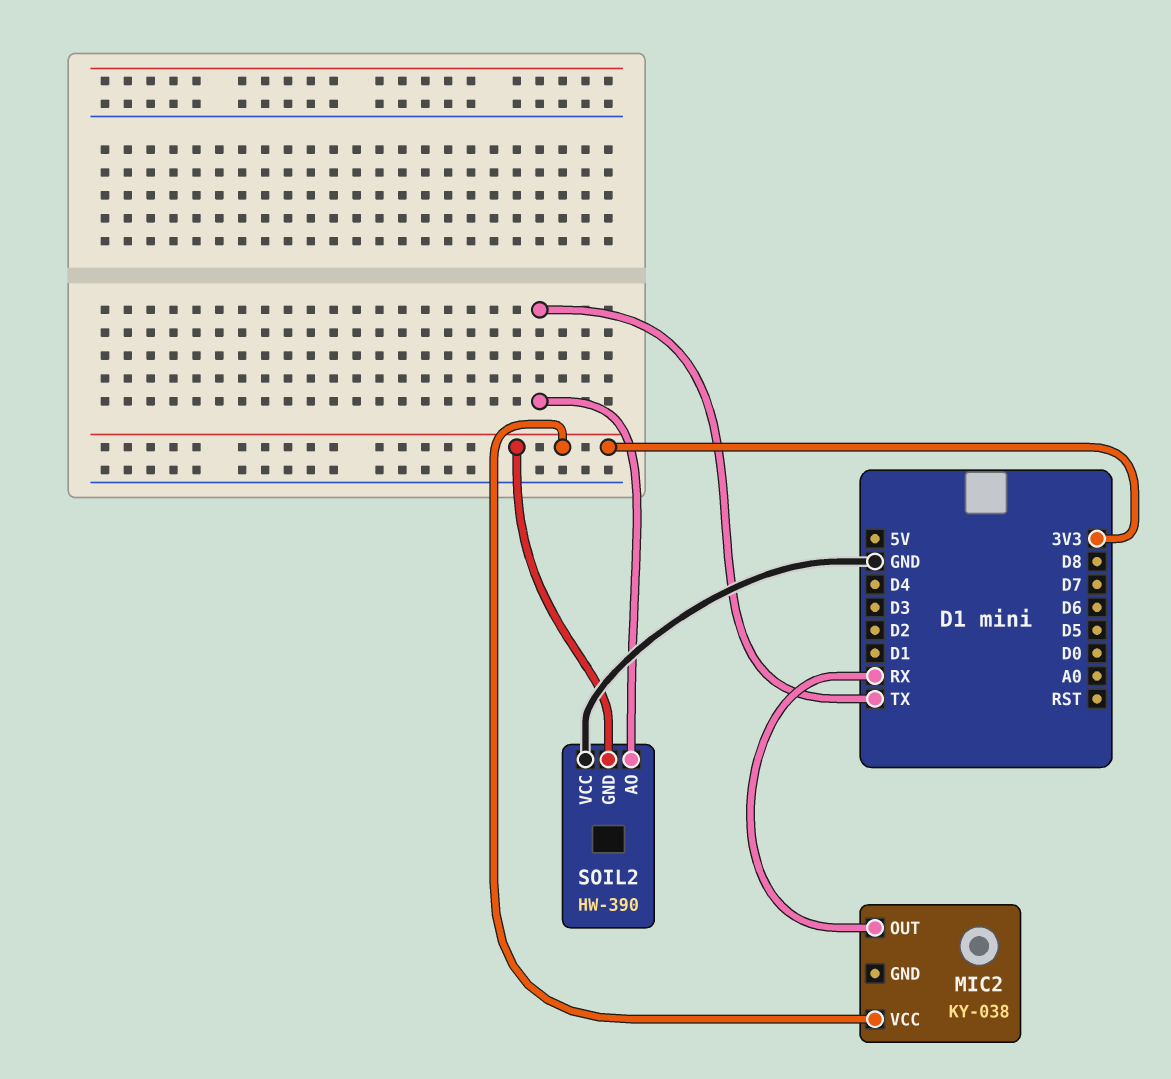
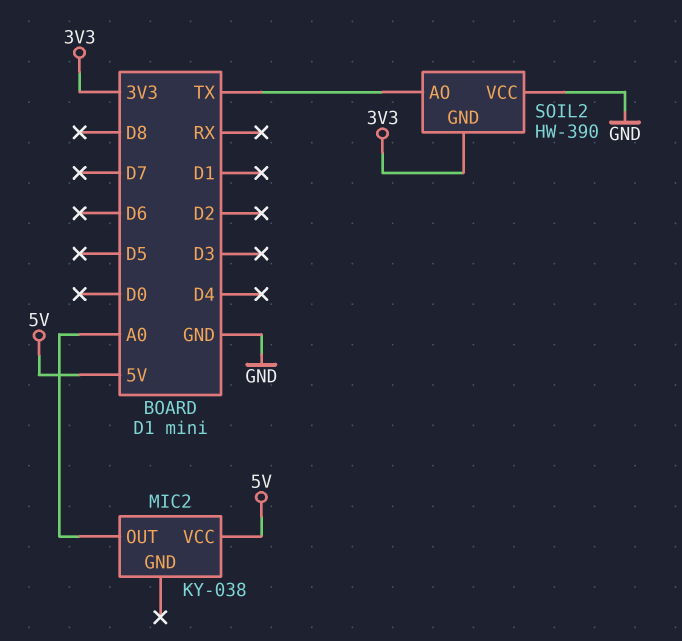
MIC2 pin OUT: RX -> A0
MIC2 pin VCC: 3V3 -> 5V

